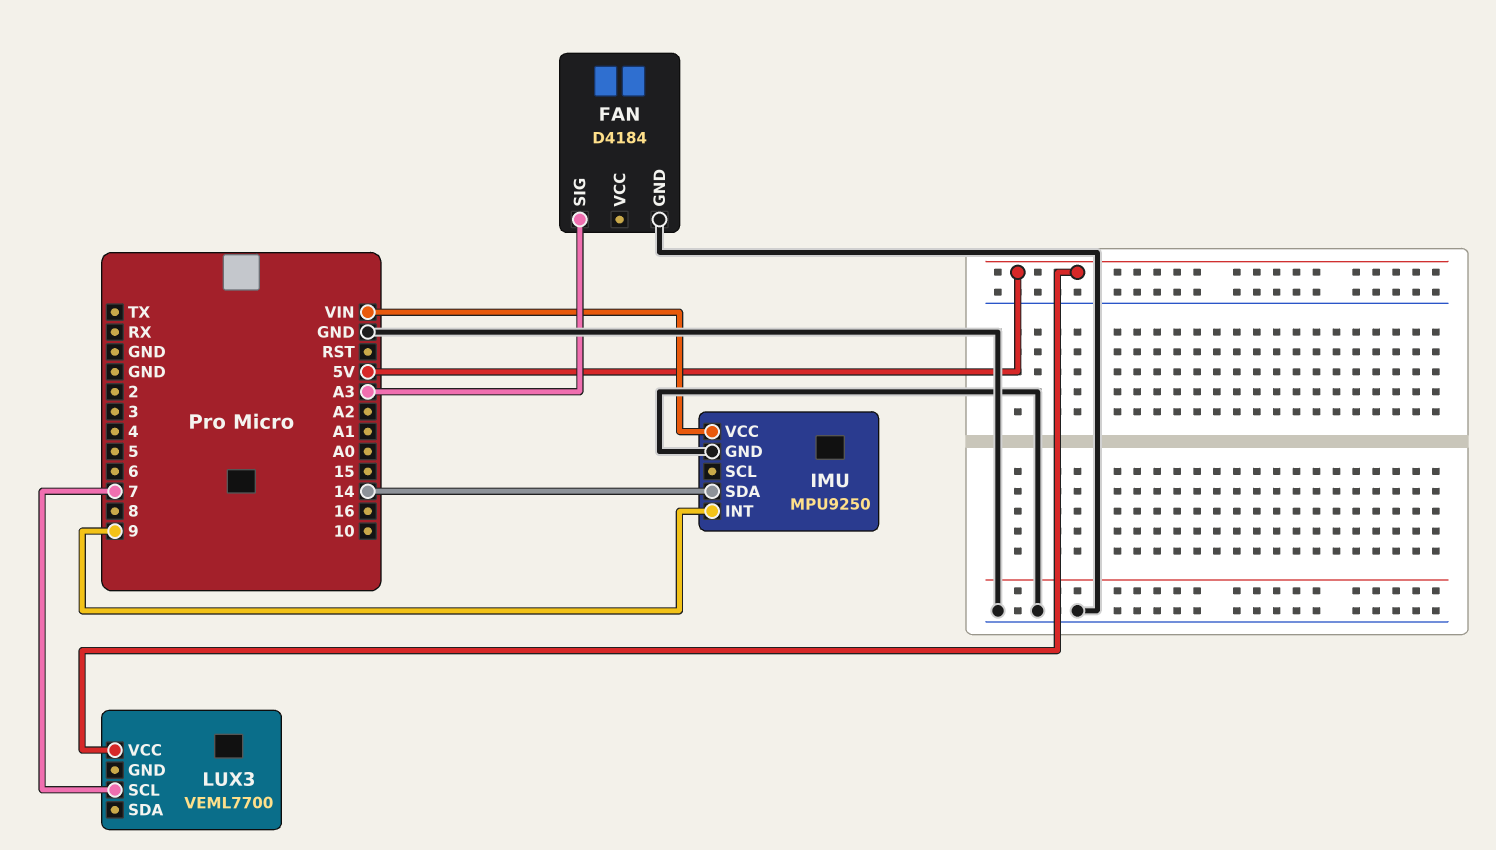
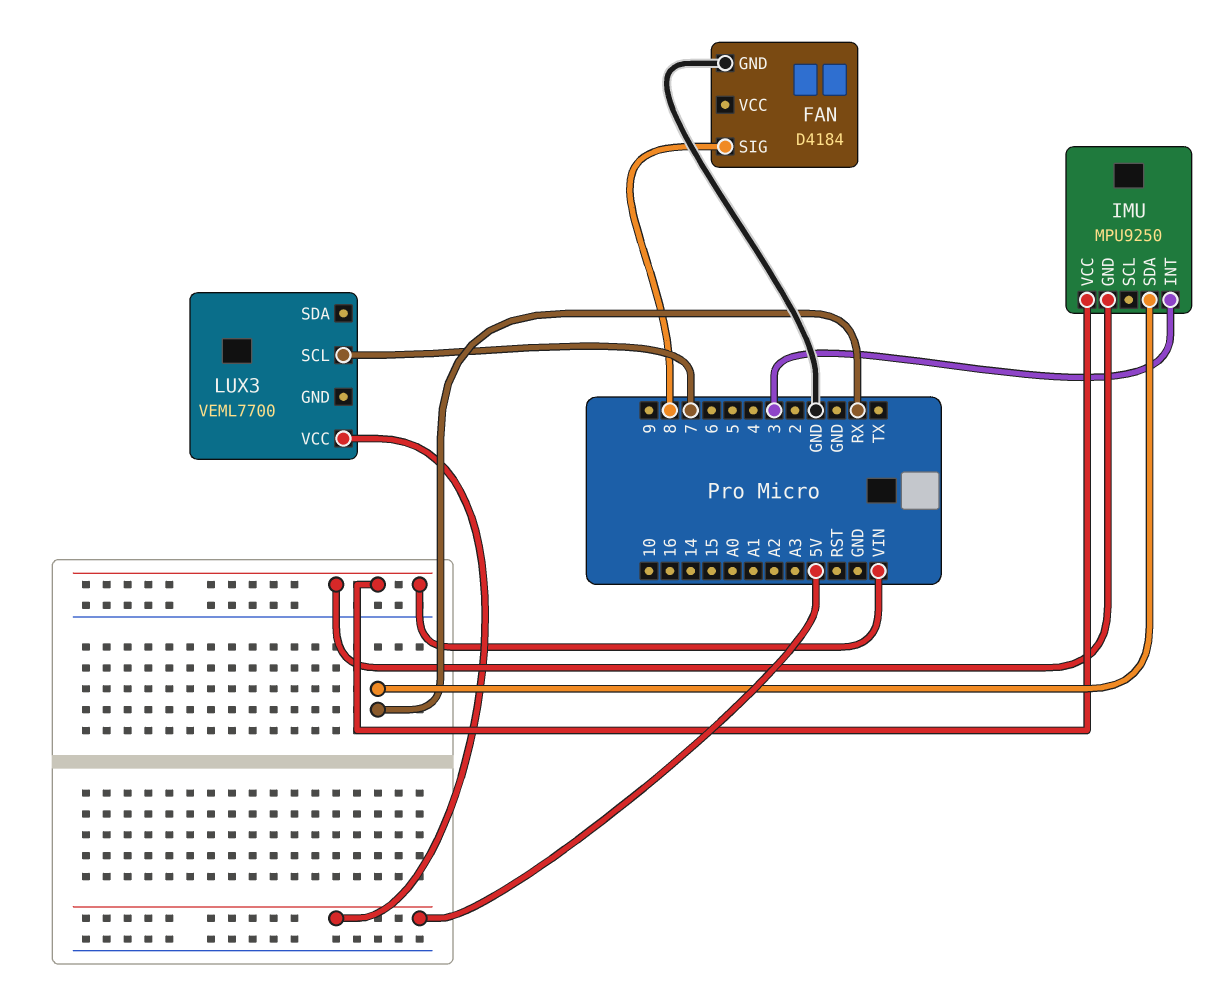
FAN pin SIG: A3 -> 8
IMU pin GND: GND -> VIN
IMU pin INT: 9 -> 3
IMU pin SDA: 14 -> RX

